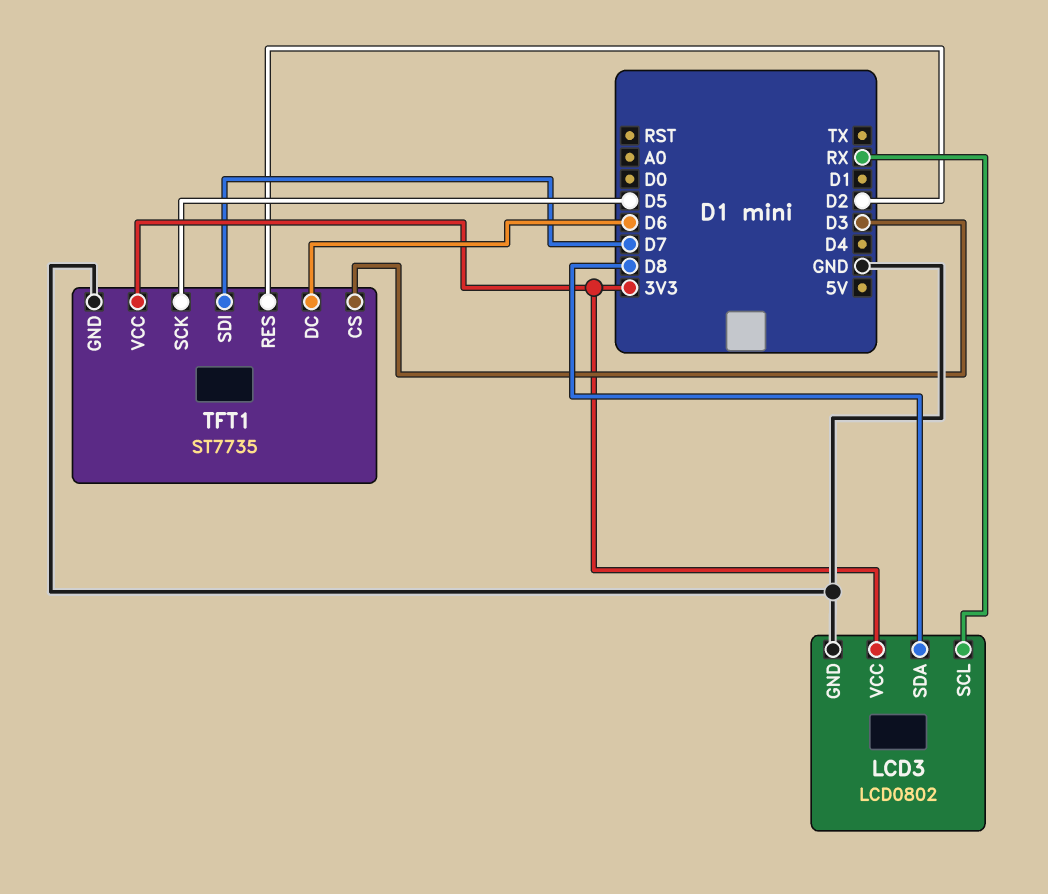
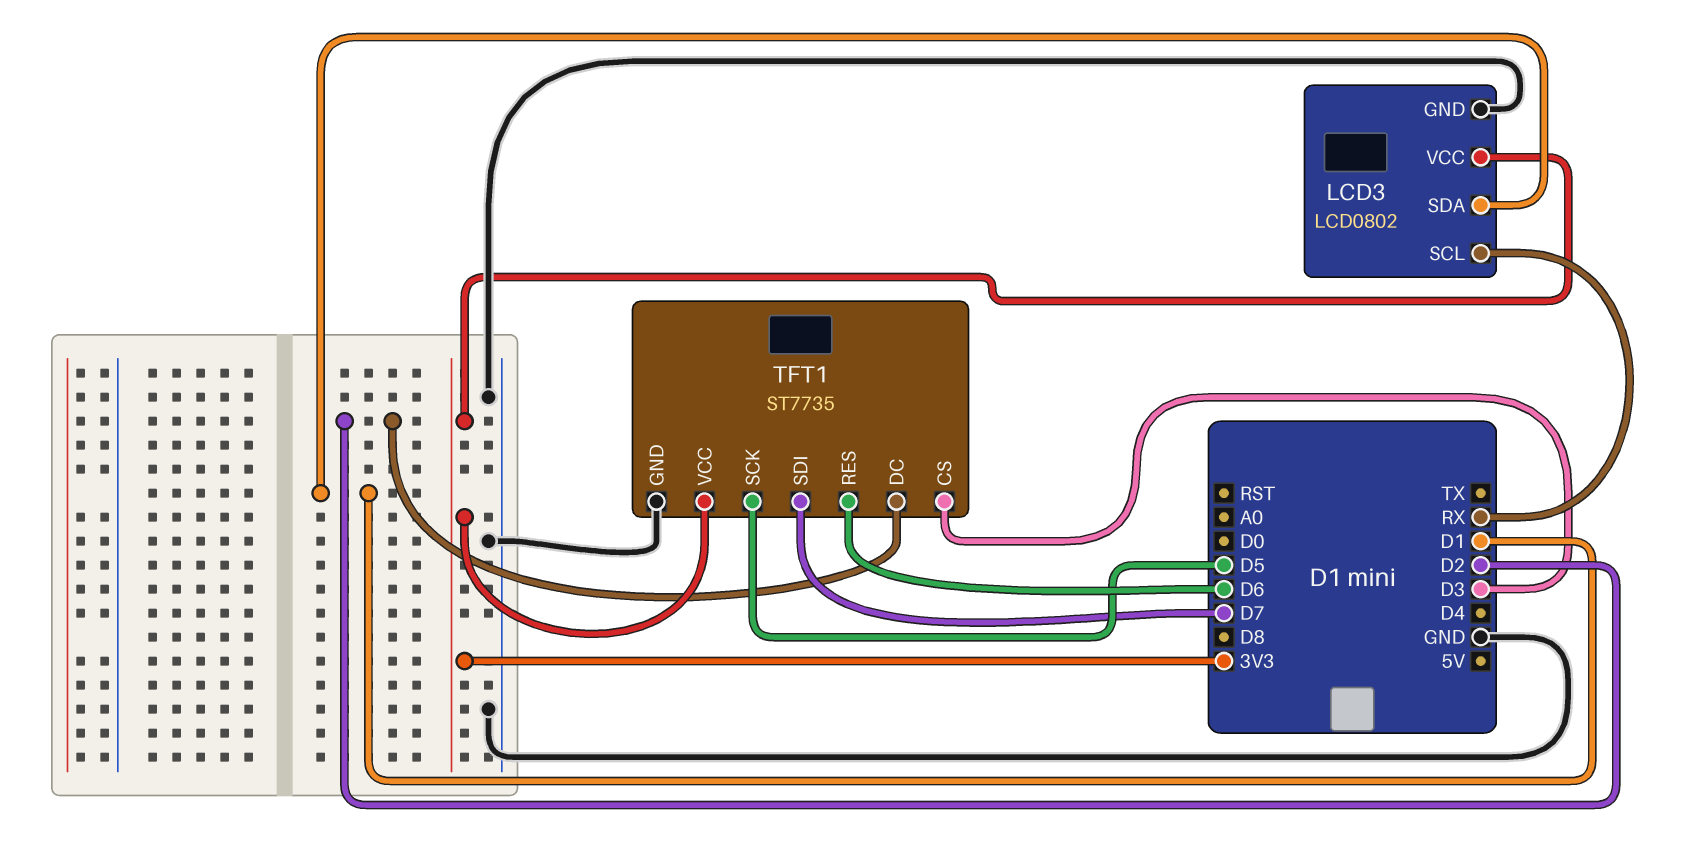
LCD3 pin SDA: D8 -> D1
TFT1 pin DC: D6 -> D2
TFT1 pin RES: D2 -> D6

